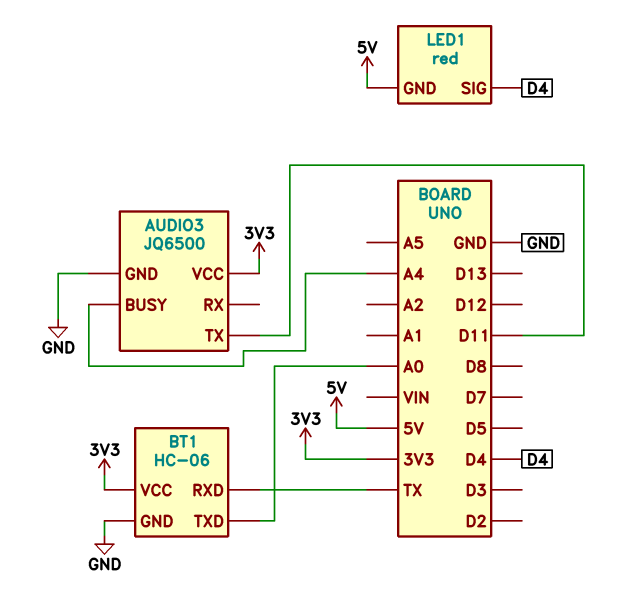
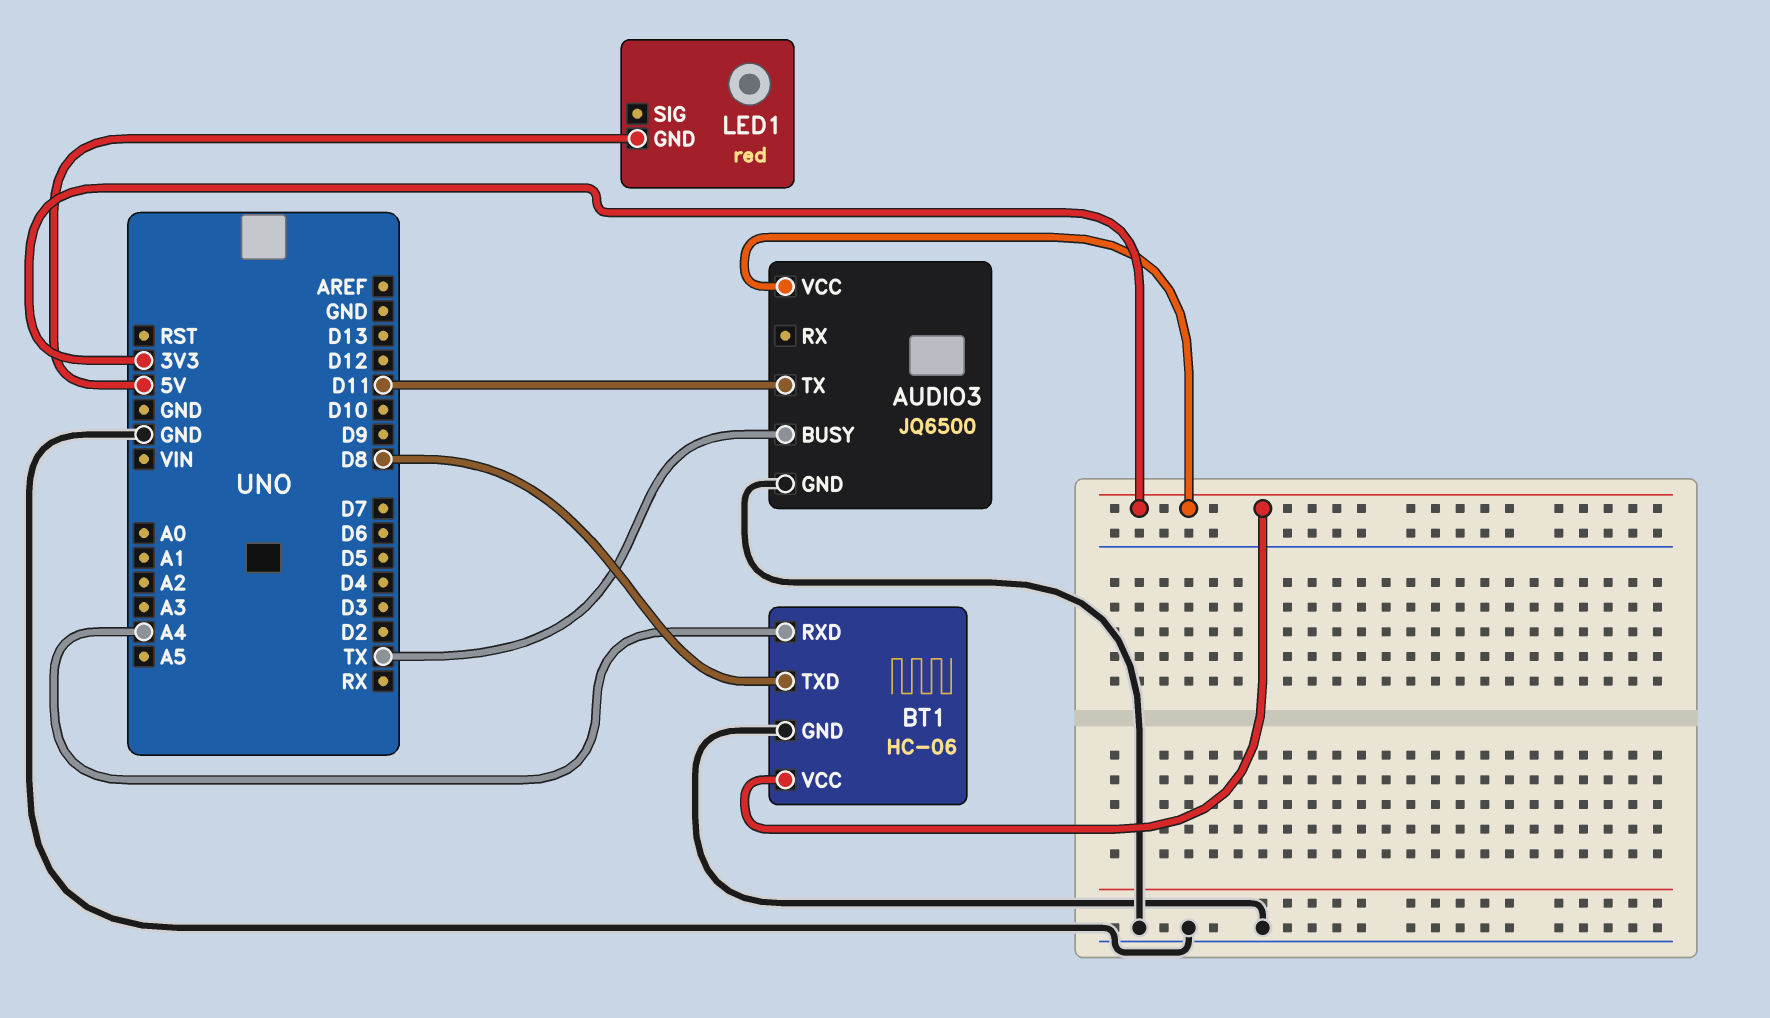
AUDIO3 pin BUSY: A4 -> TX
BT1 pin RXD: TX -> A4
BT1 pin TXD: A0 -> D8
LED1 pin SIG: D4 -> none

